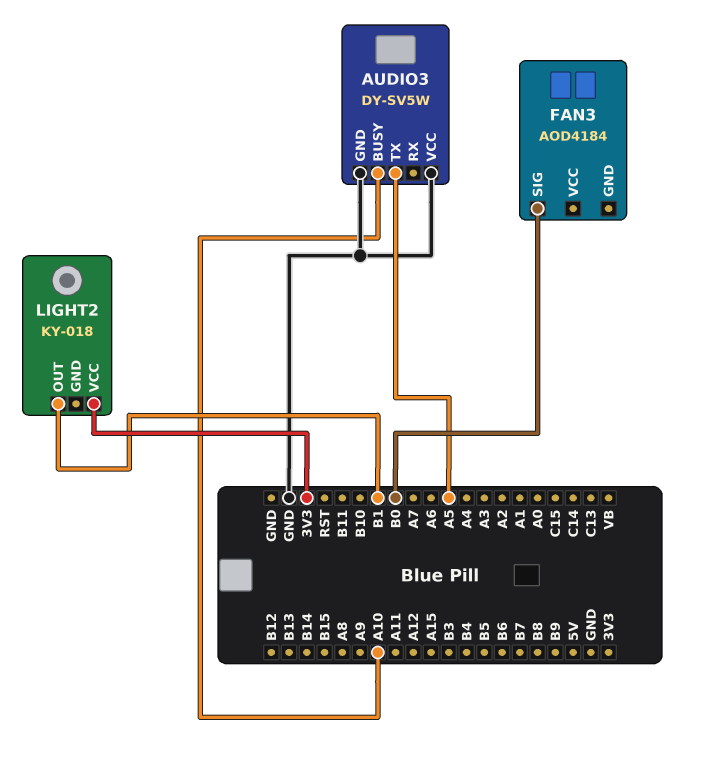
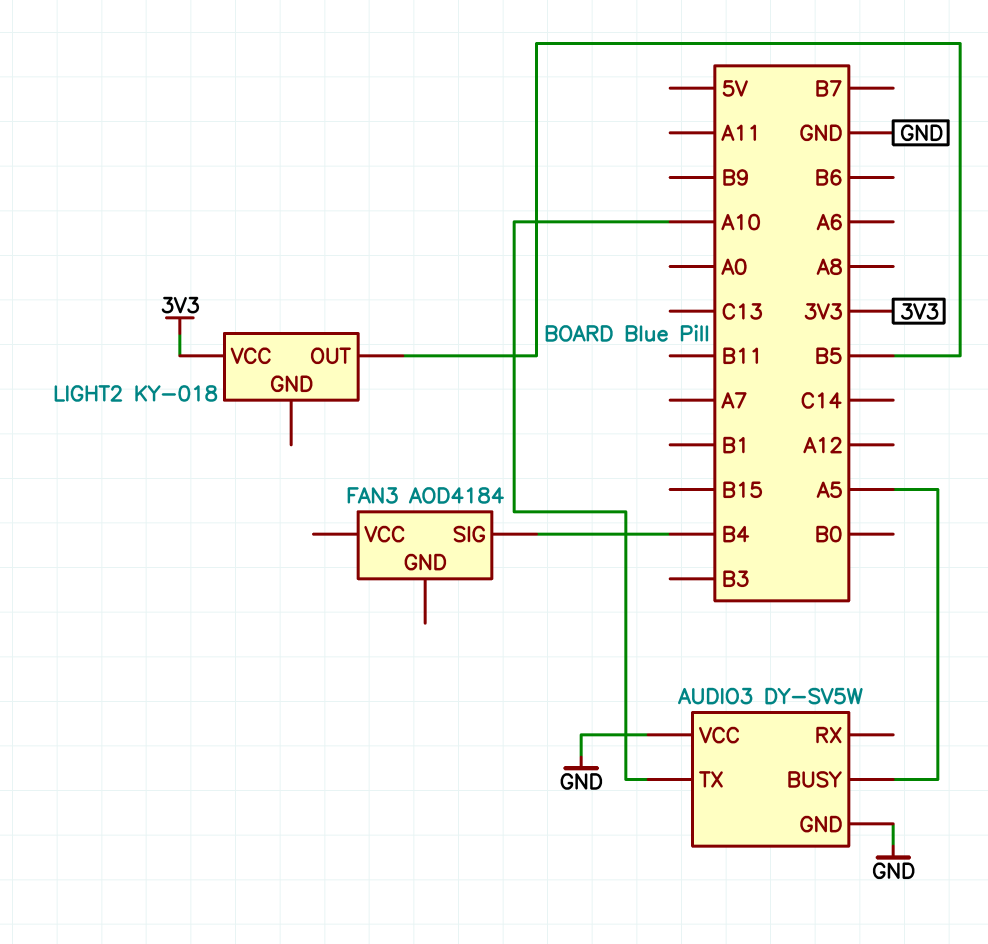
AUDIO3 pin BUSY: A10 -> A5
AUDIO3 pin TX: A5 -> A10
FAN3 pin SIG: B0 -> B4
LIGHT2 pin OUT: B1 -> B5

